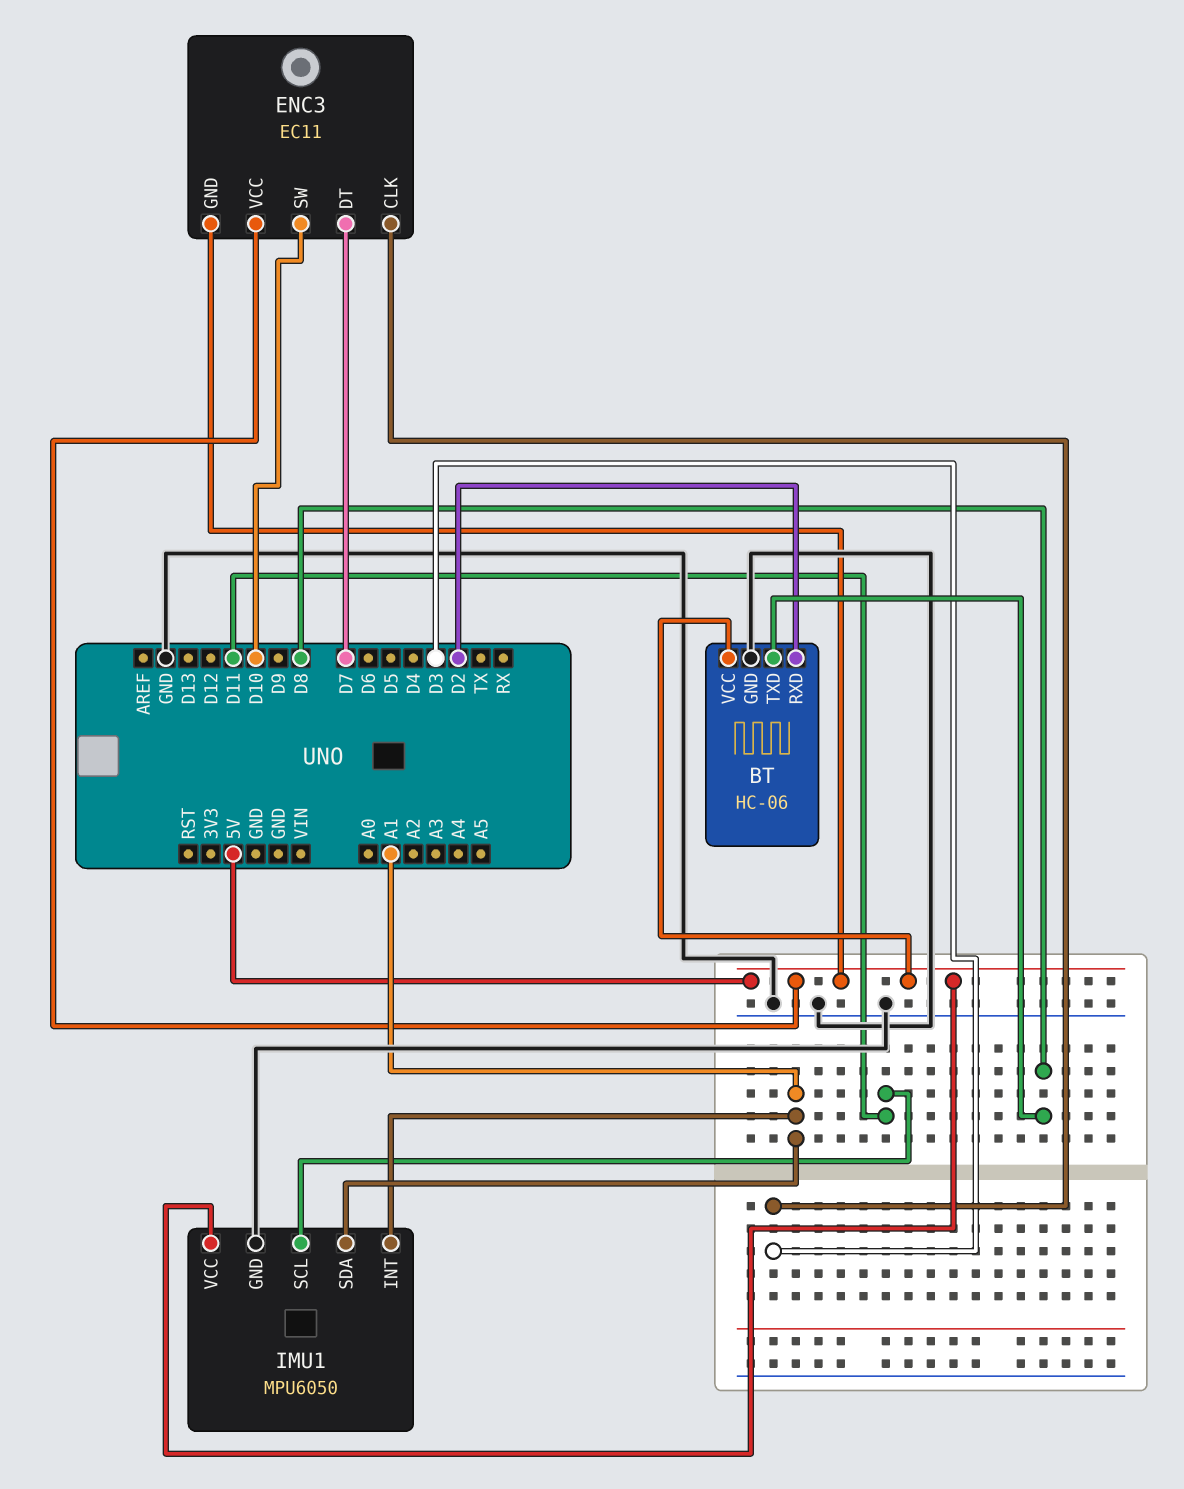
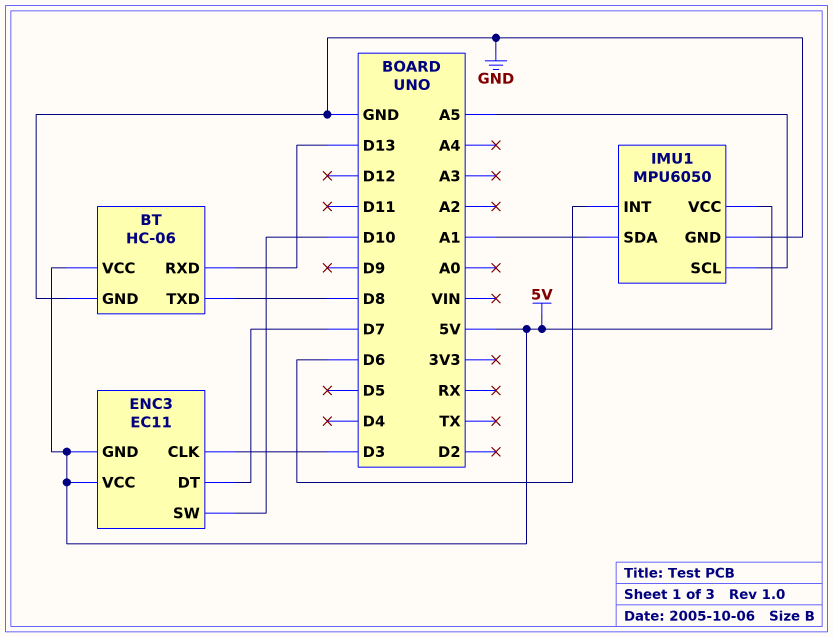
BT pin RXD: D2 -> D13
IMU1 pin INT: A1 -> D6
IMU1 pin SCL: D11 -> A5

